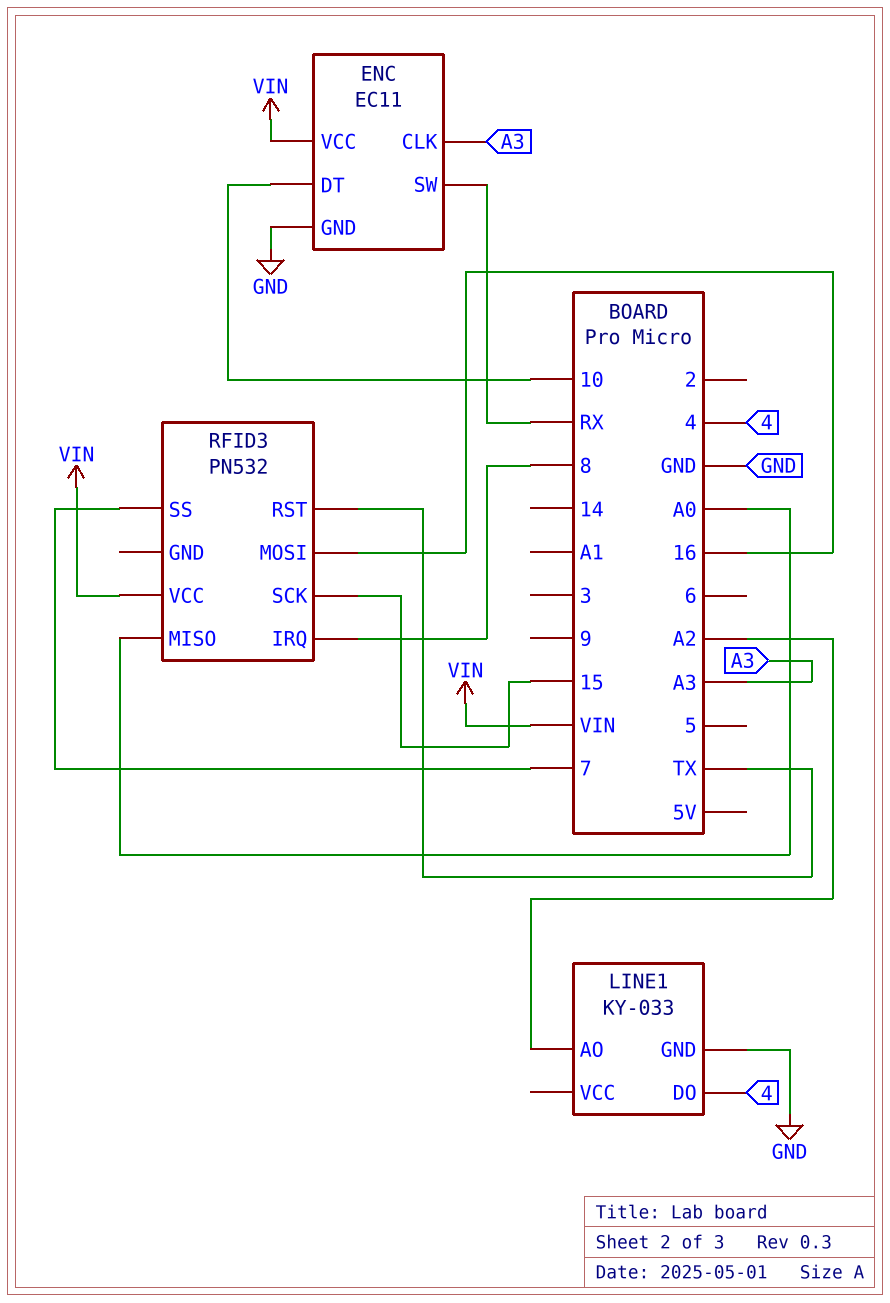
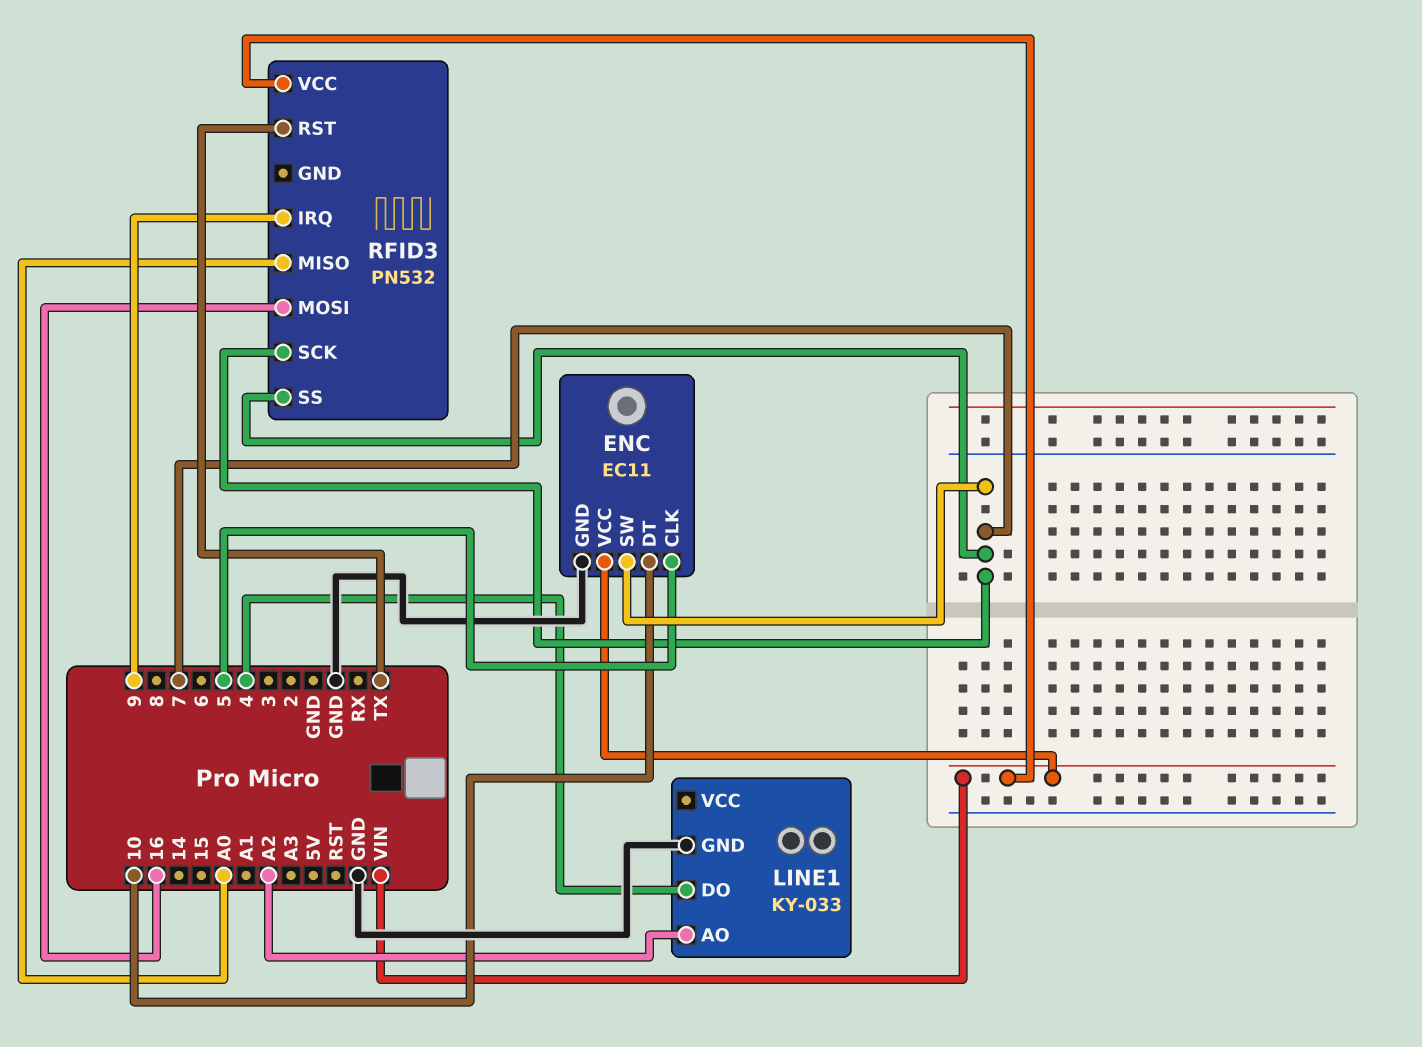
ENC pin CLK: A3 -> 5
ENC pin SW: RX -> 7
RFID3 pin IRQ: 8 -> 9
RFID3 pin SCK: 15 -> 7

